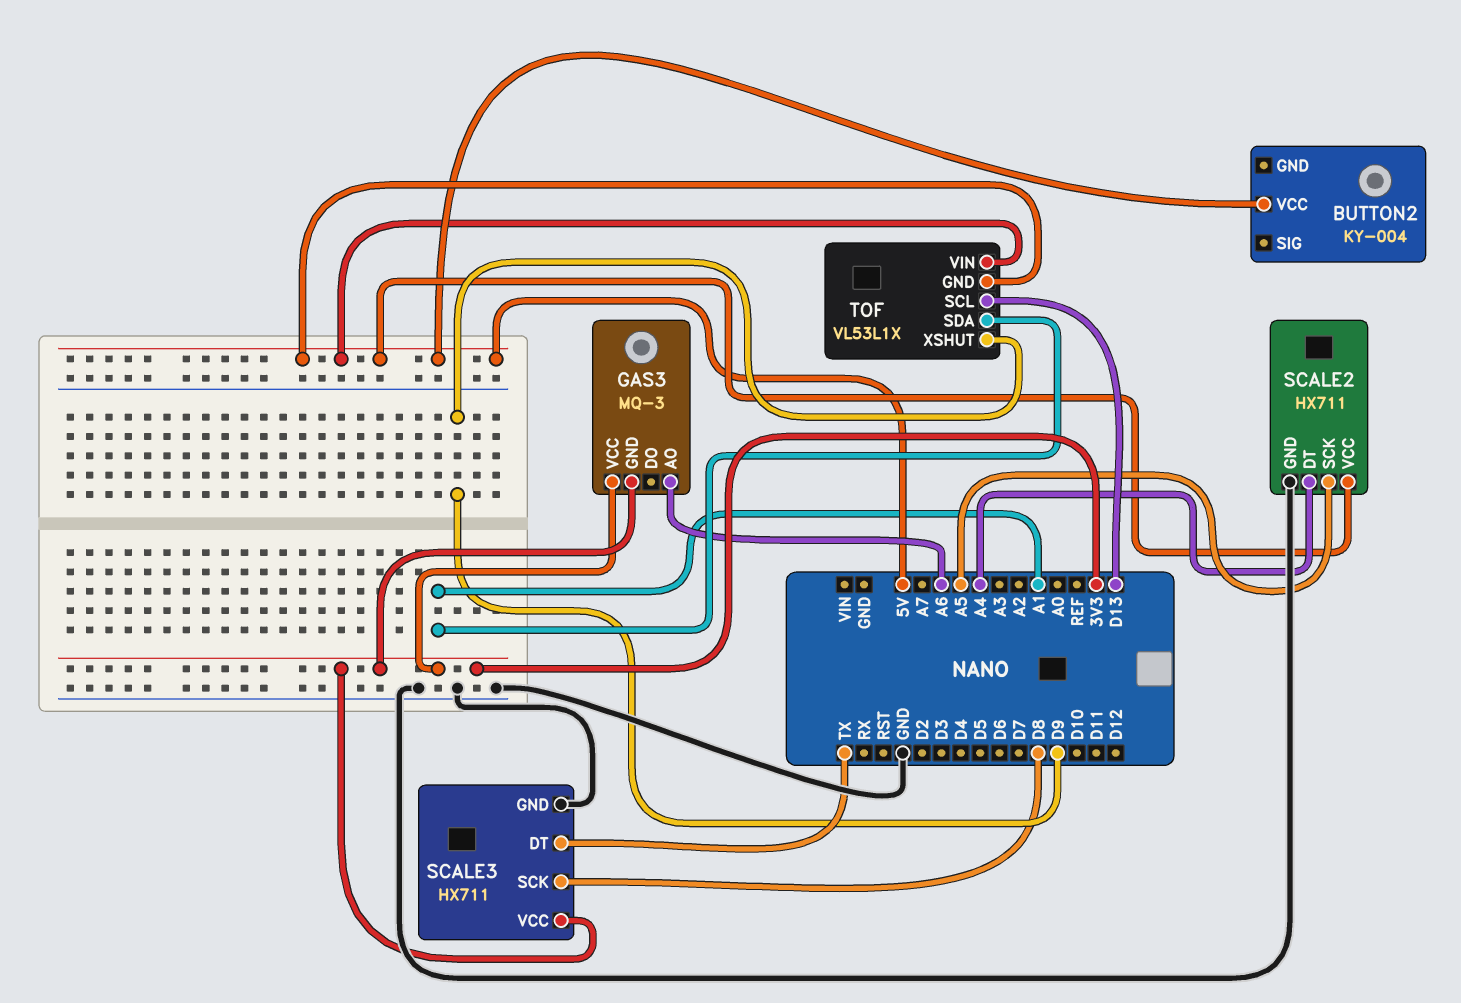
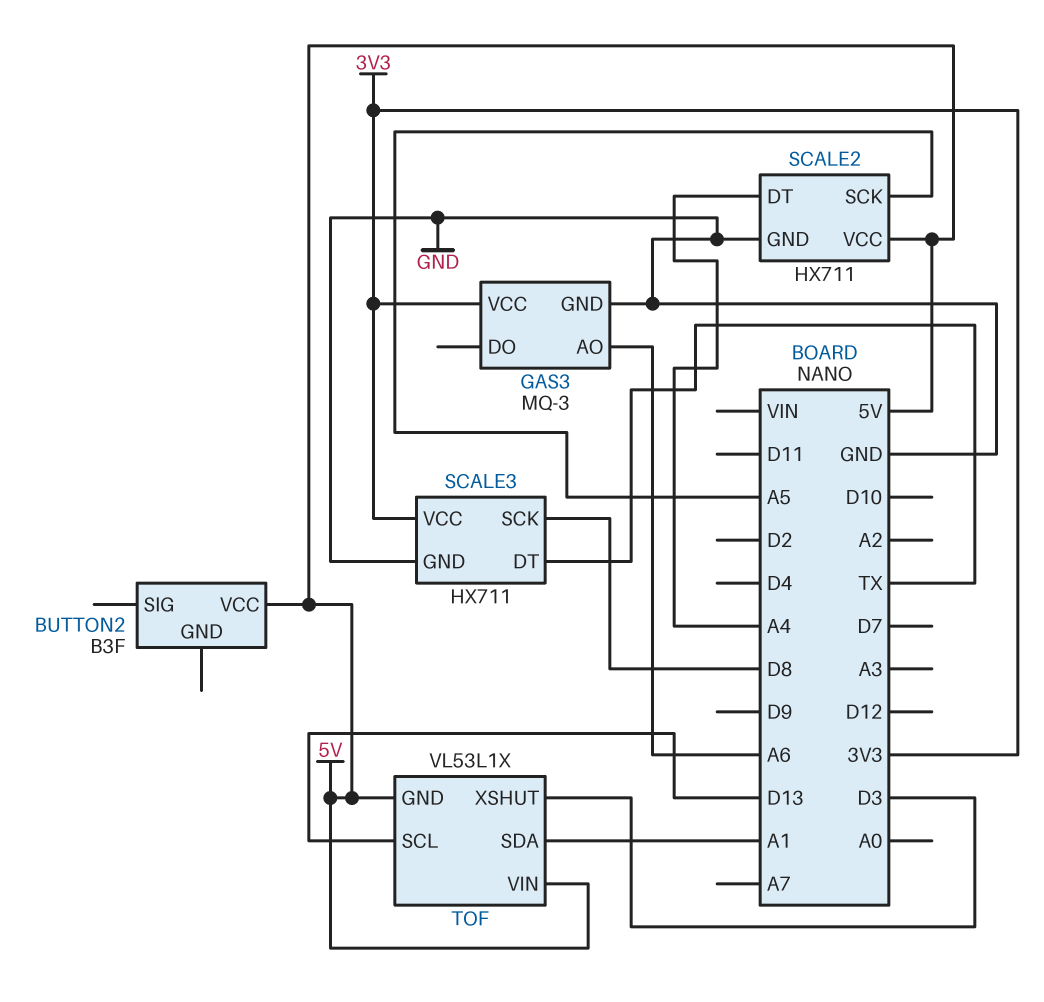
BUTTON2: KY-004 -> B3F
GAS3 pin GND: 3V3 -> GND
TOF pin XSHUT: D9 -> D3

